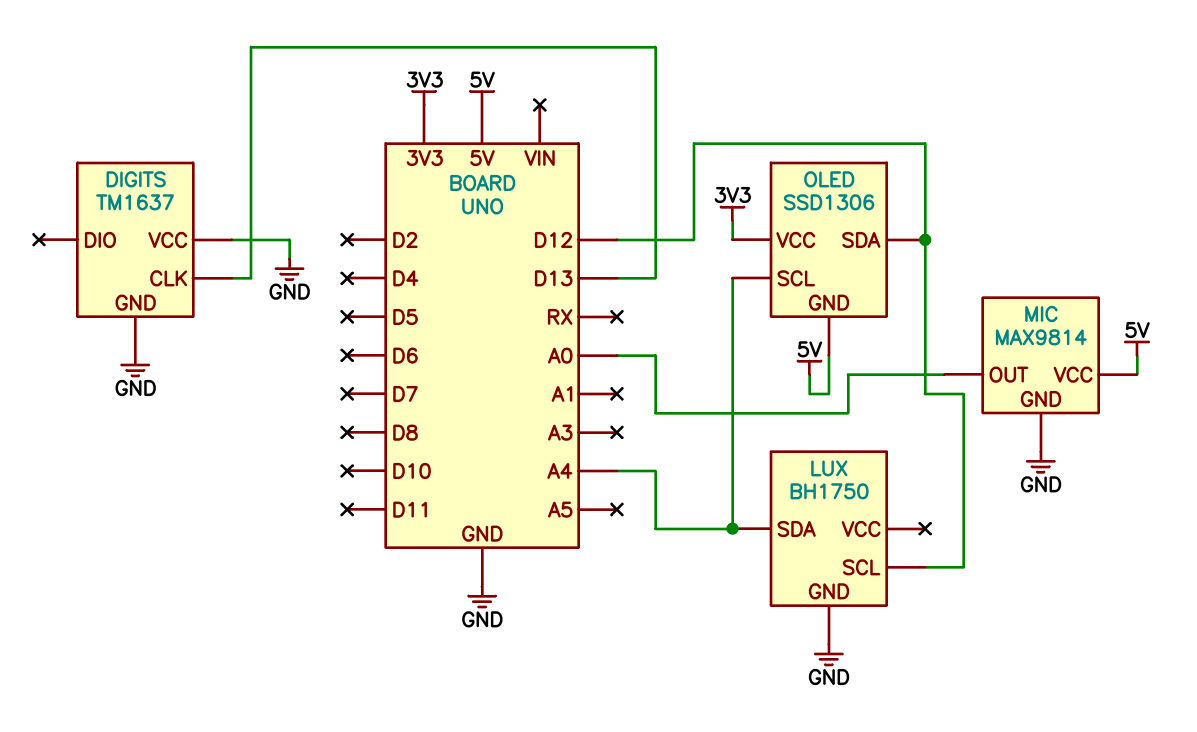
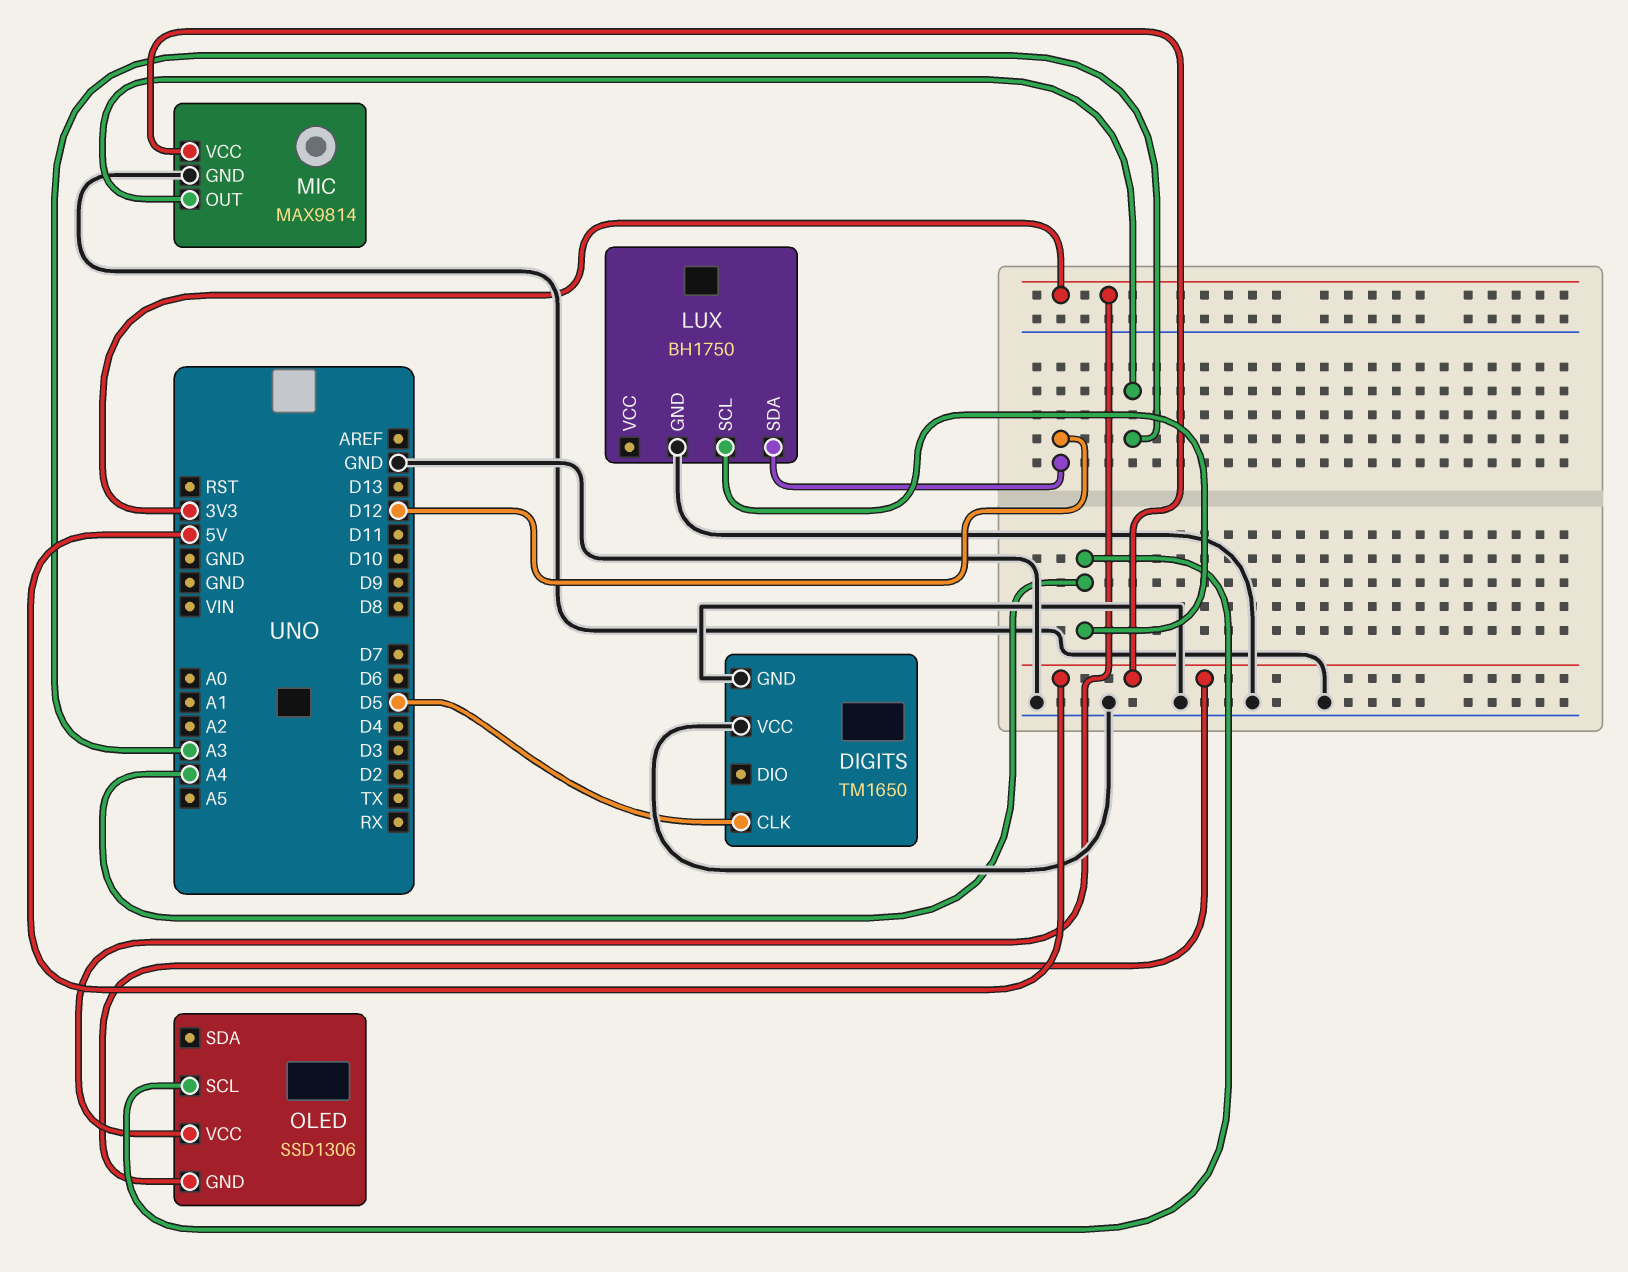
DIGITS: TM1637 -> TM1650
DIGITS pin CLK: D13 -> D5
LUX pin SCL: D12 -> A4
LUX pin SDA: A4 -> D12
MIC pin OUT: A0 -> A3
OLED pin SDA: D12 -> none

